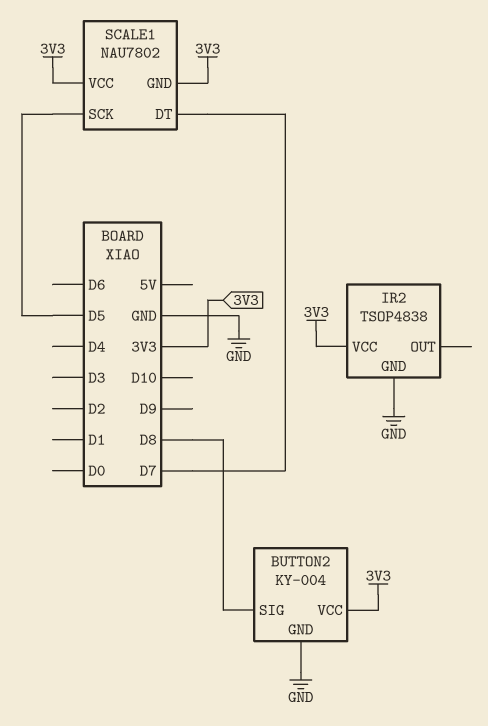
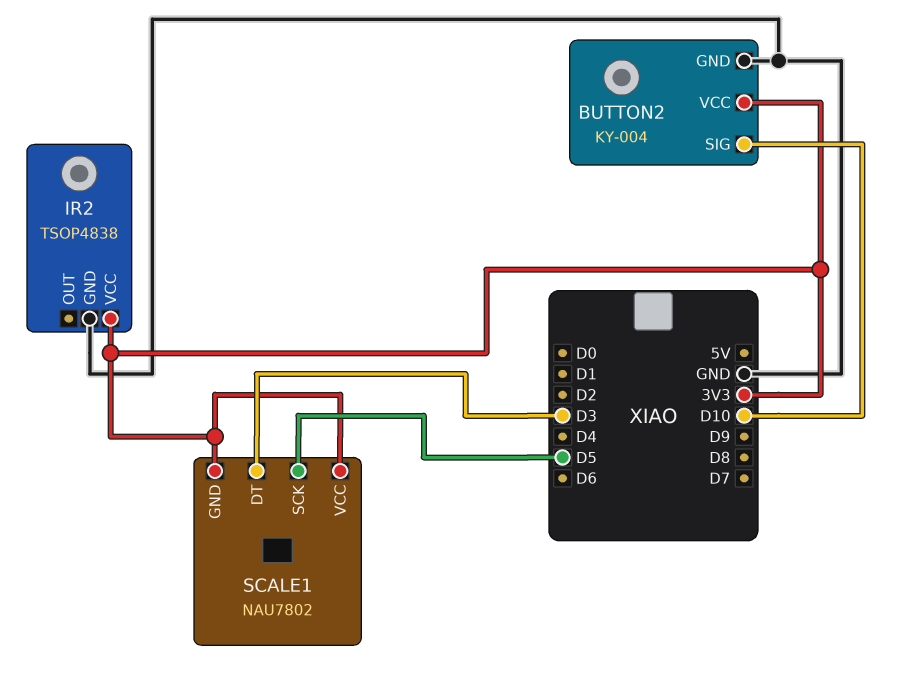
BUTTON2 pin SIG: D8 -> D10
SCALE1 pin DT: D7 -> D3

